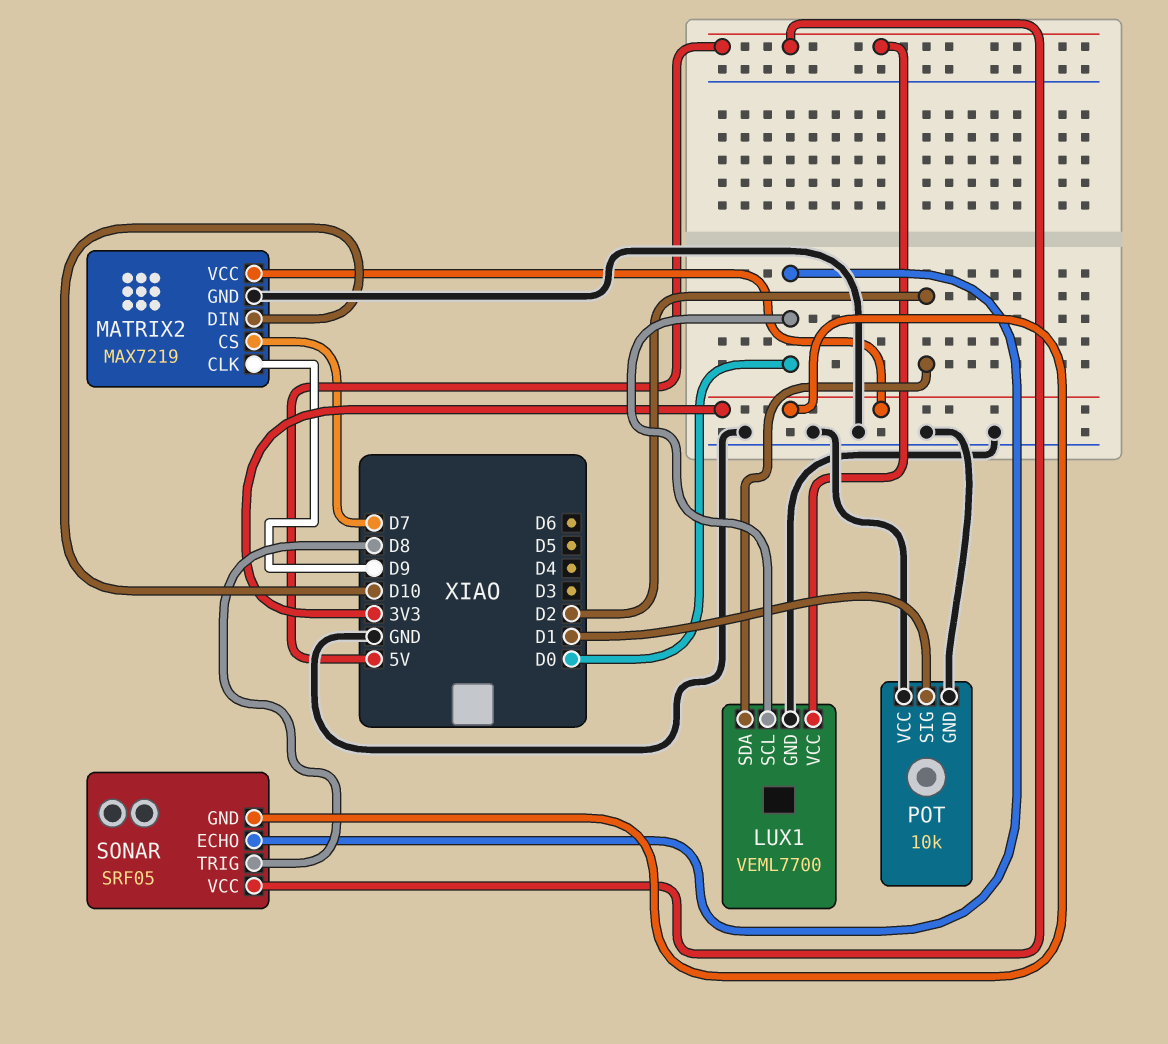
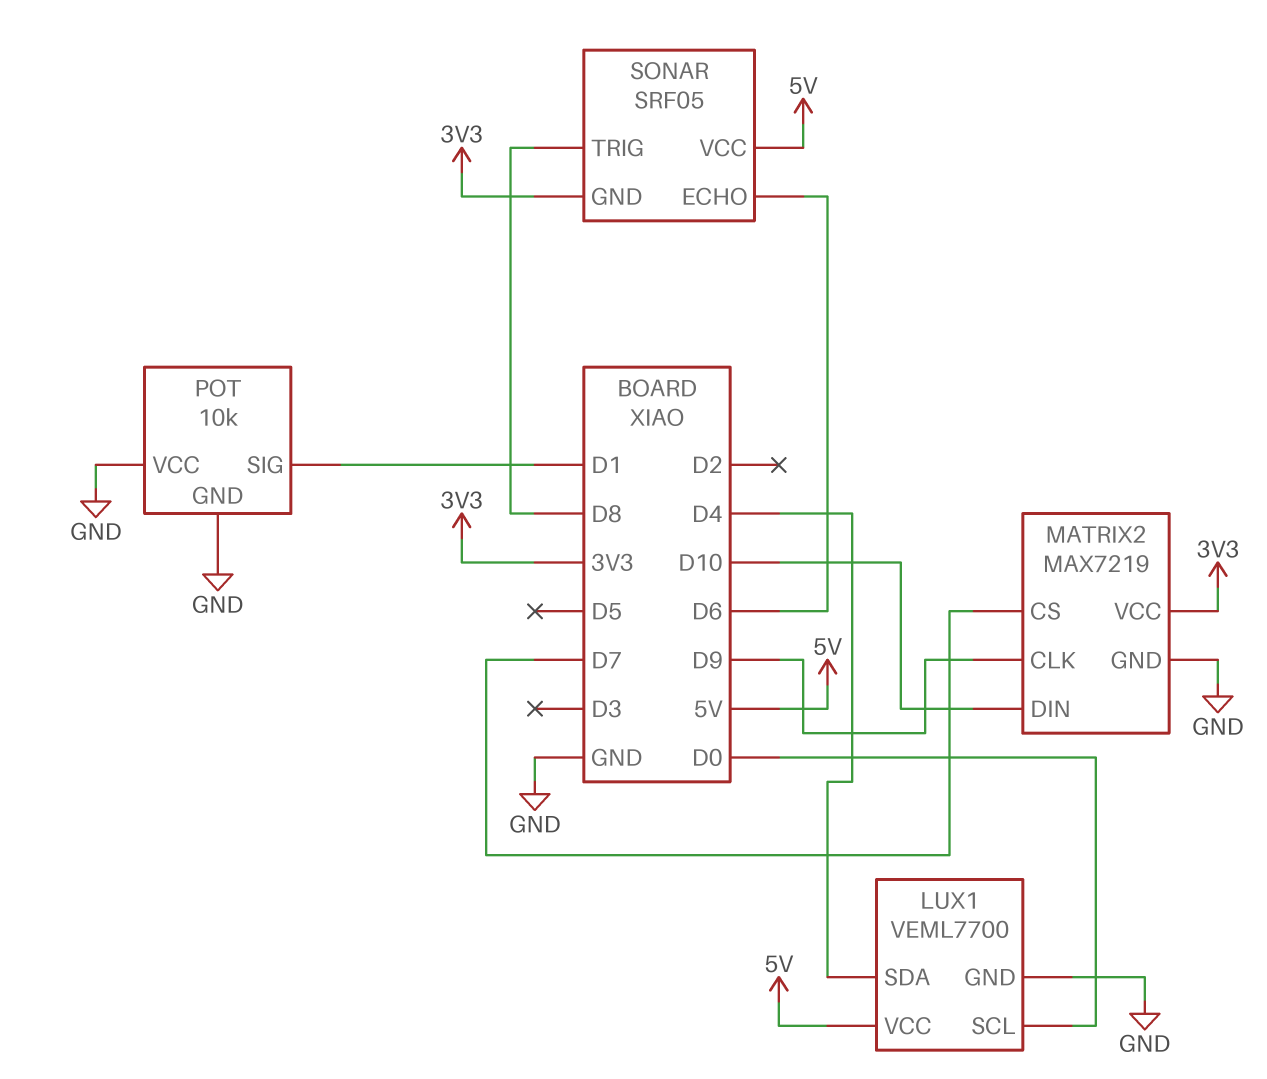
LUX1 pin SDA: D2 -> D4
SONAR pin ECHO: D0 -> D6

